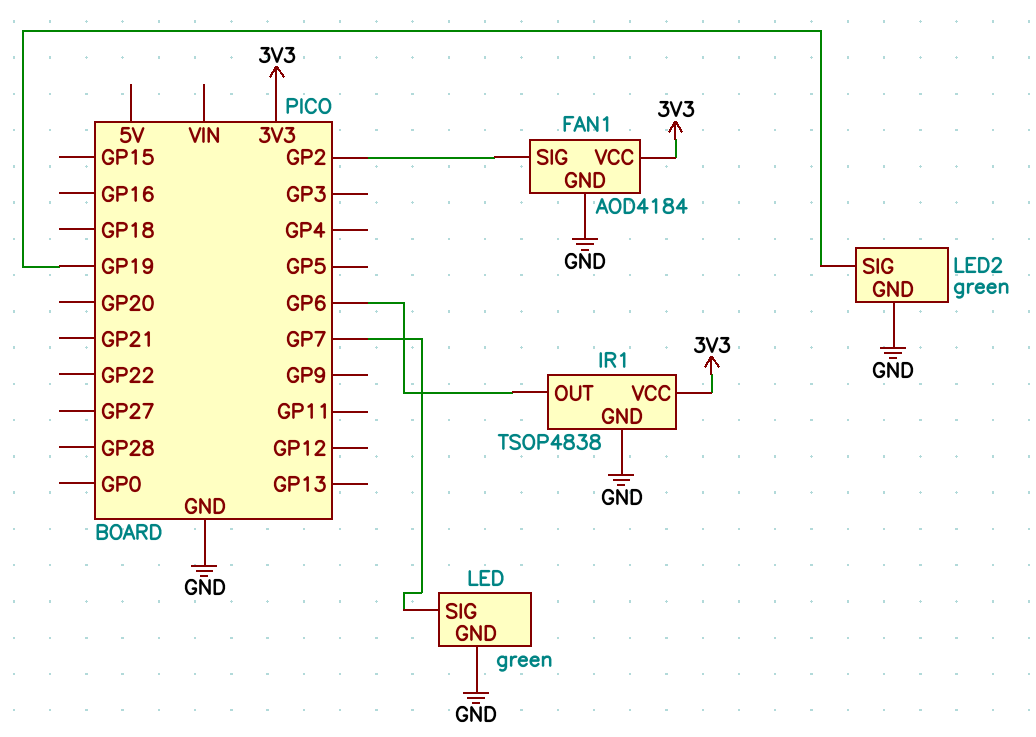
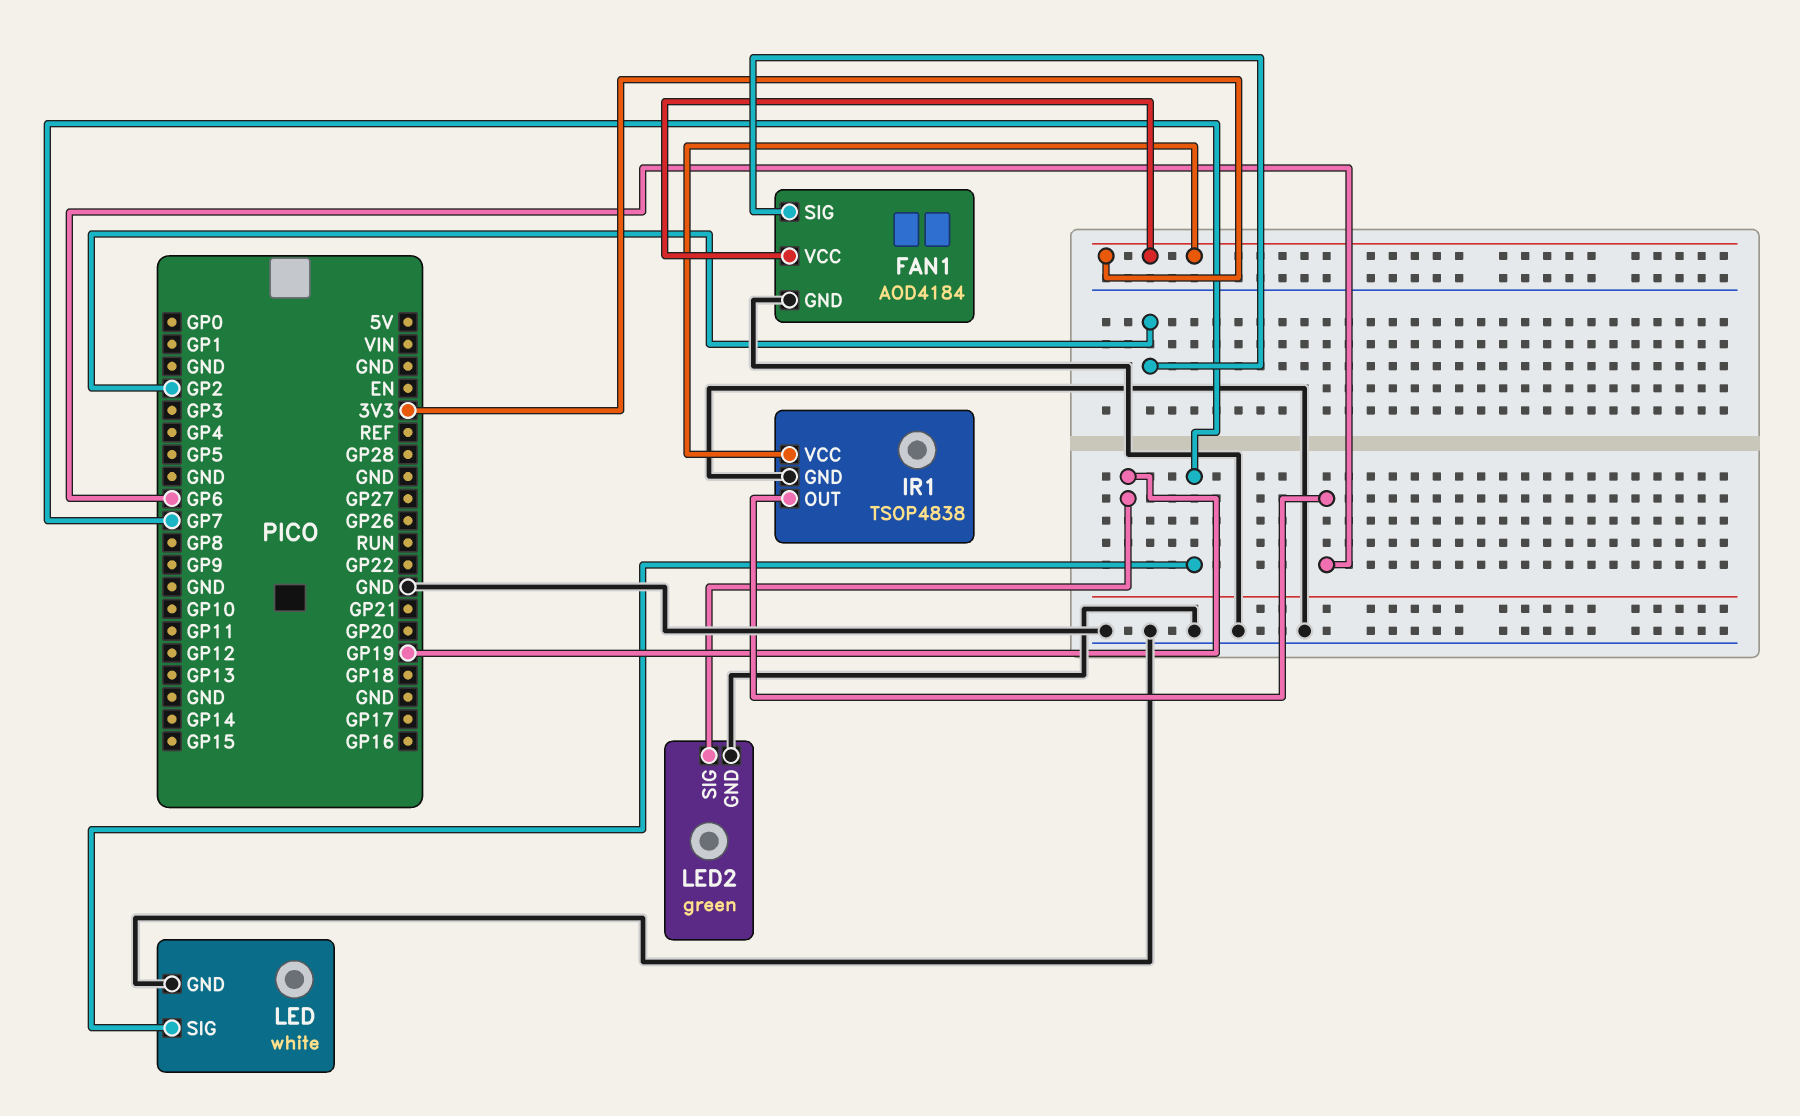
LED: green -> white

